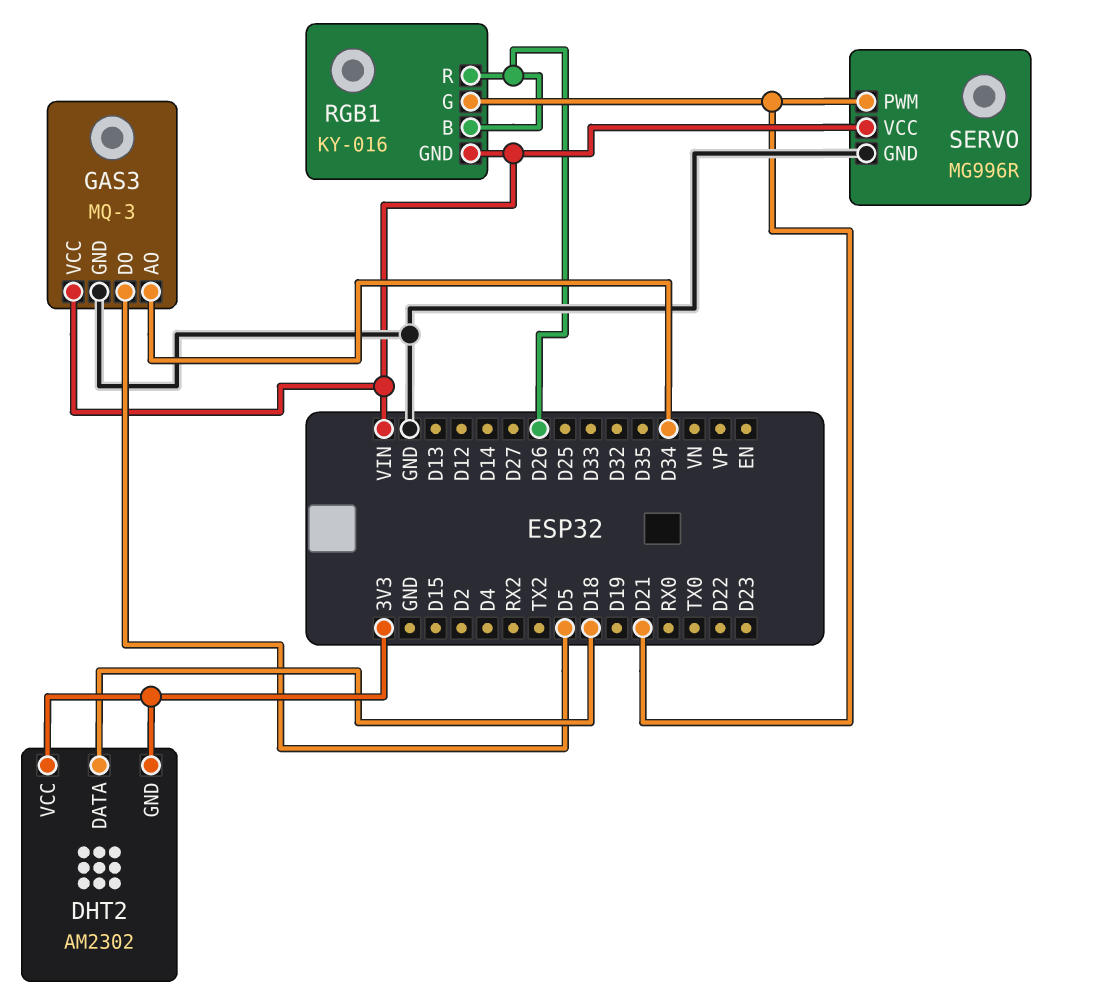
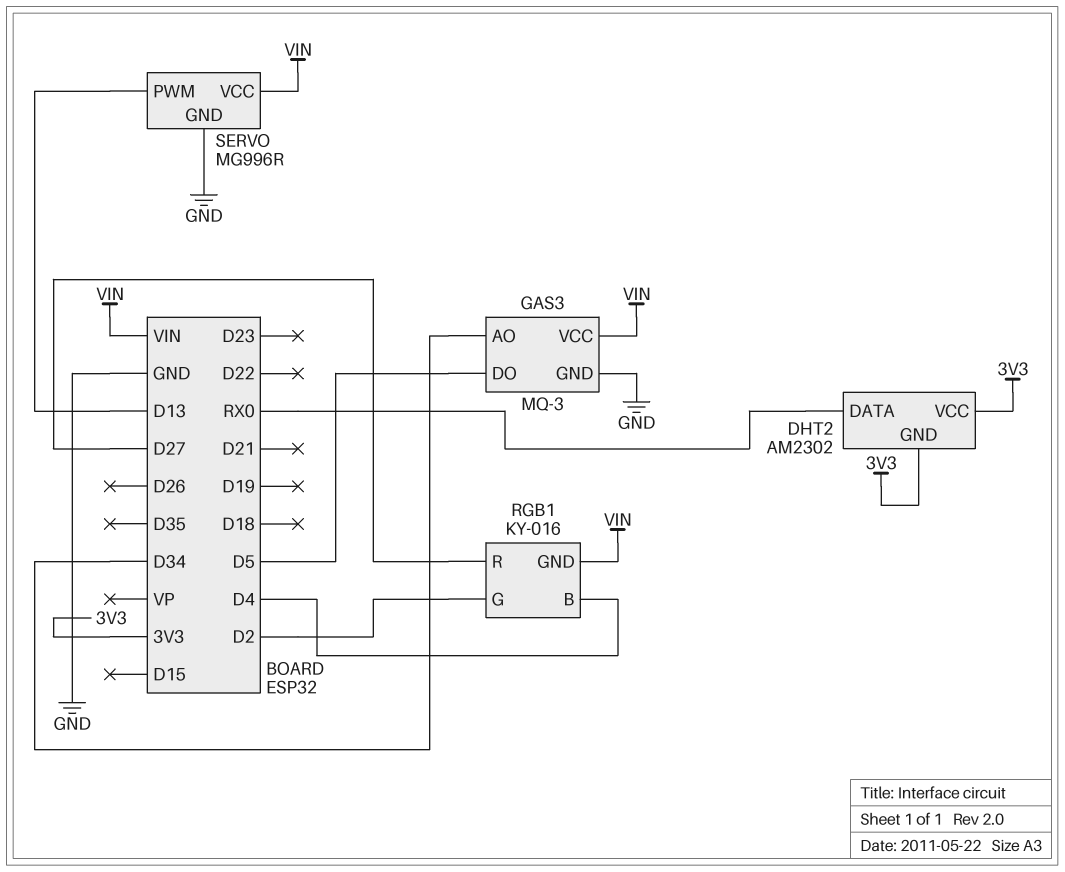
DHT2 pin DATA: D18 -> RX0
RGB1 pin B: D26 -> D4
RGB1 pin G: D21 -> D2
RGB1 pin R: D26 -> D27
SERVO pin PWM: D21 -> D13

